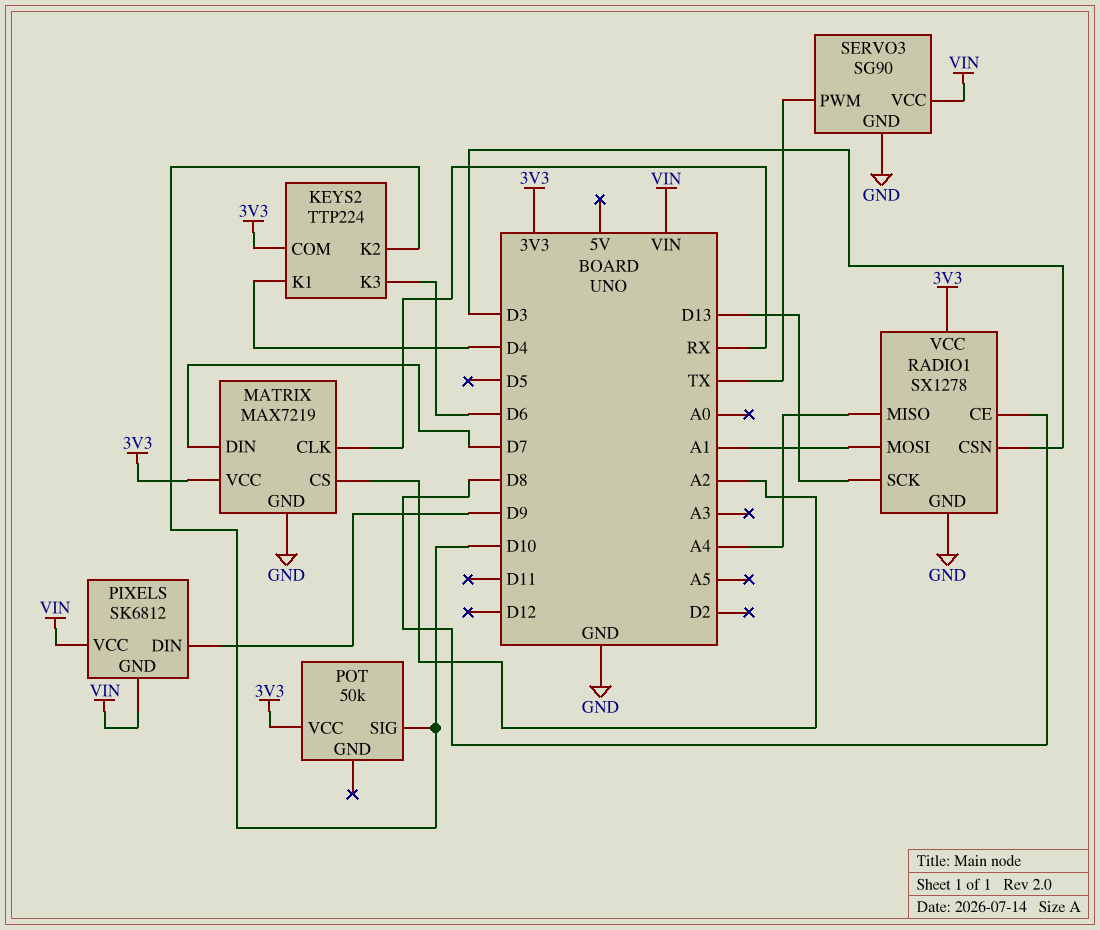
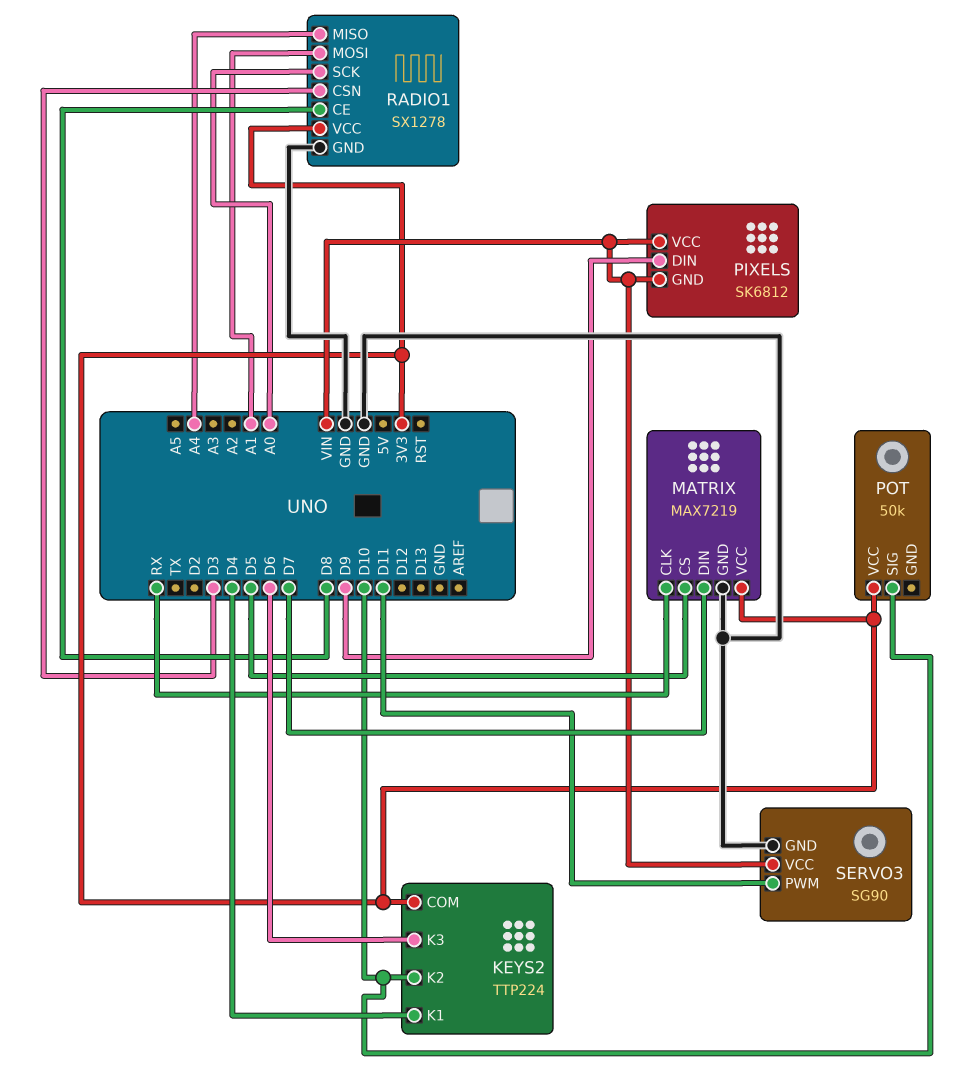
MATRIX pin CS: A2 -> D5
RADIO1 pin SCK: D13 -> A0
SERVO3 pin PWM: TX -> D11

